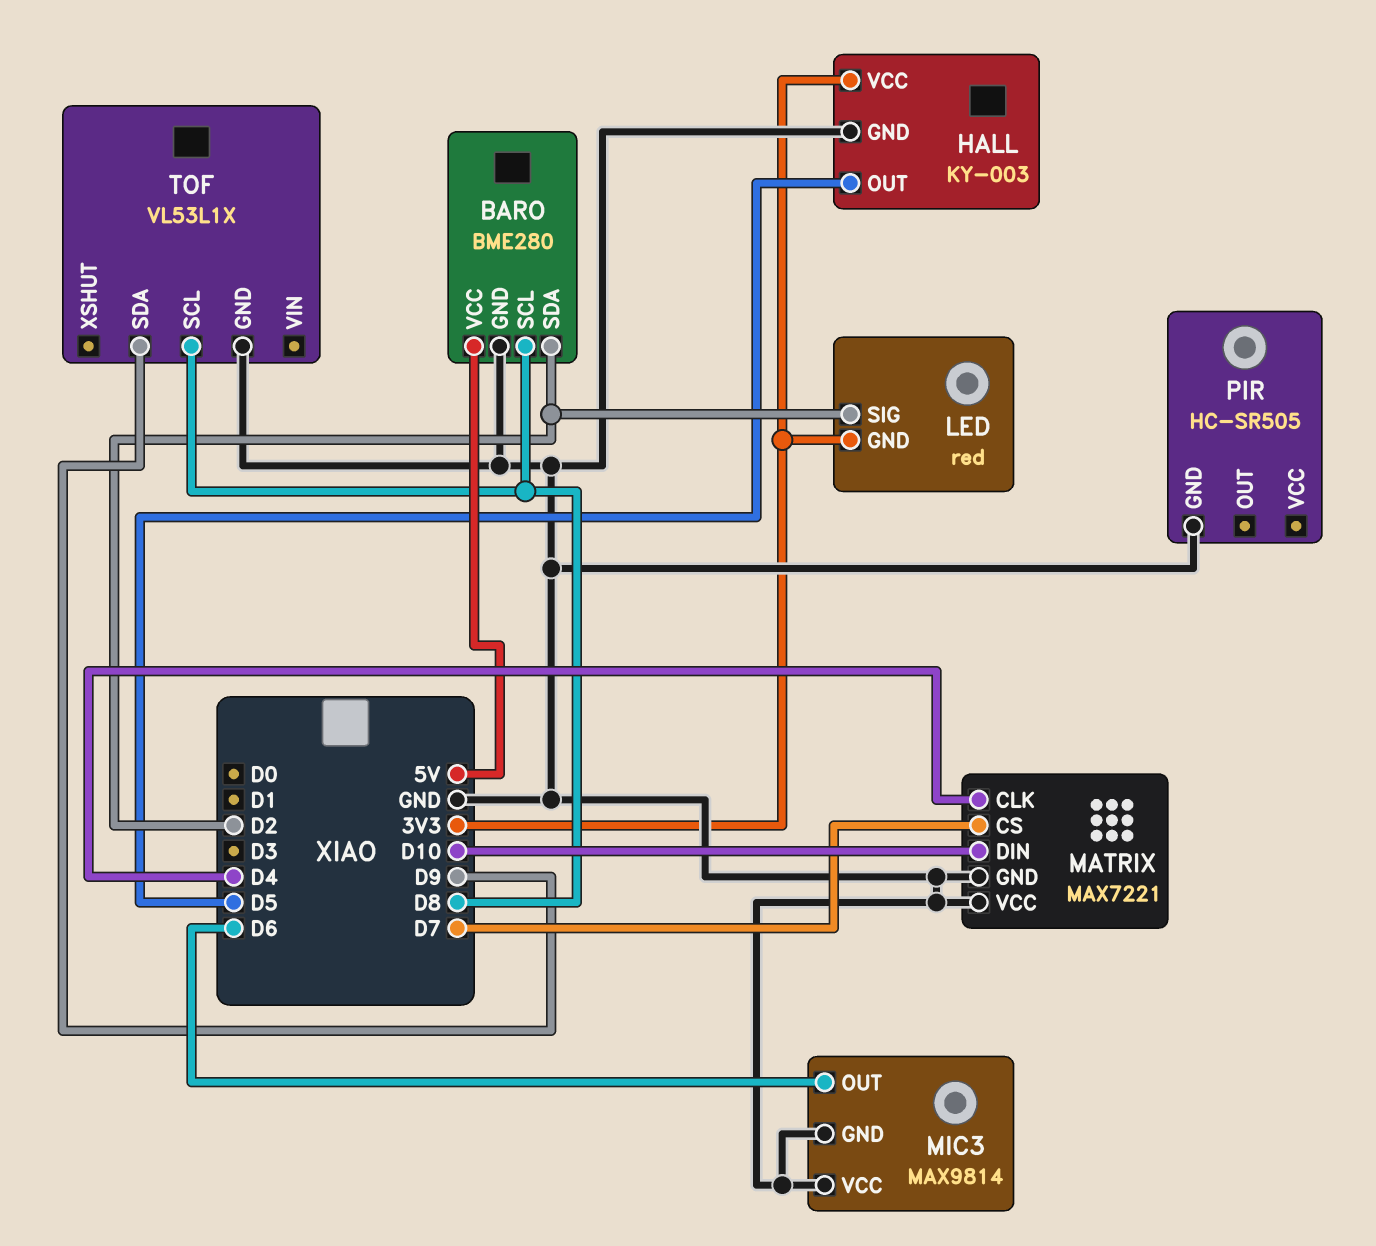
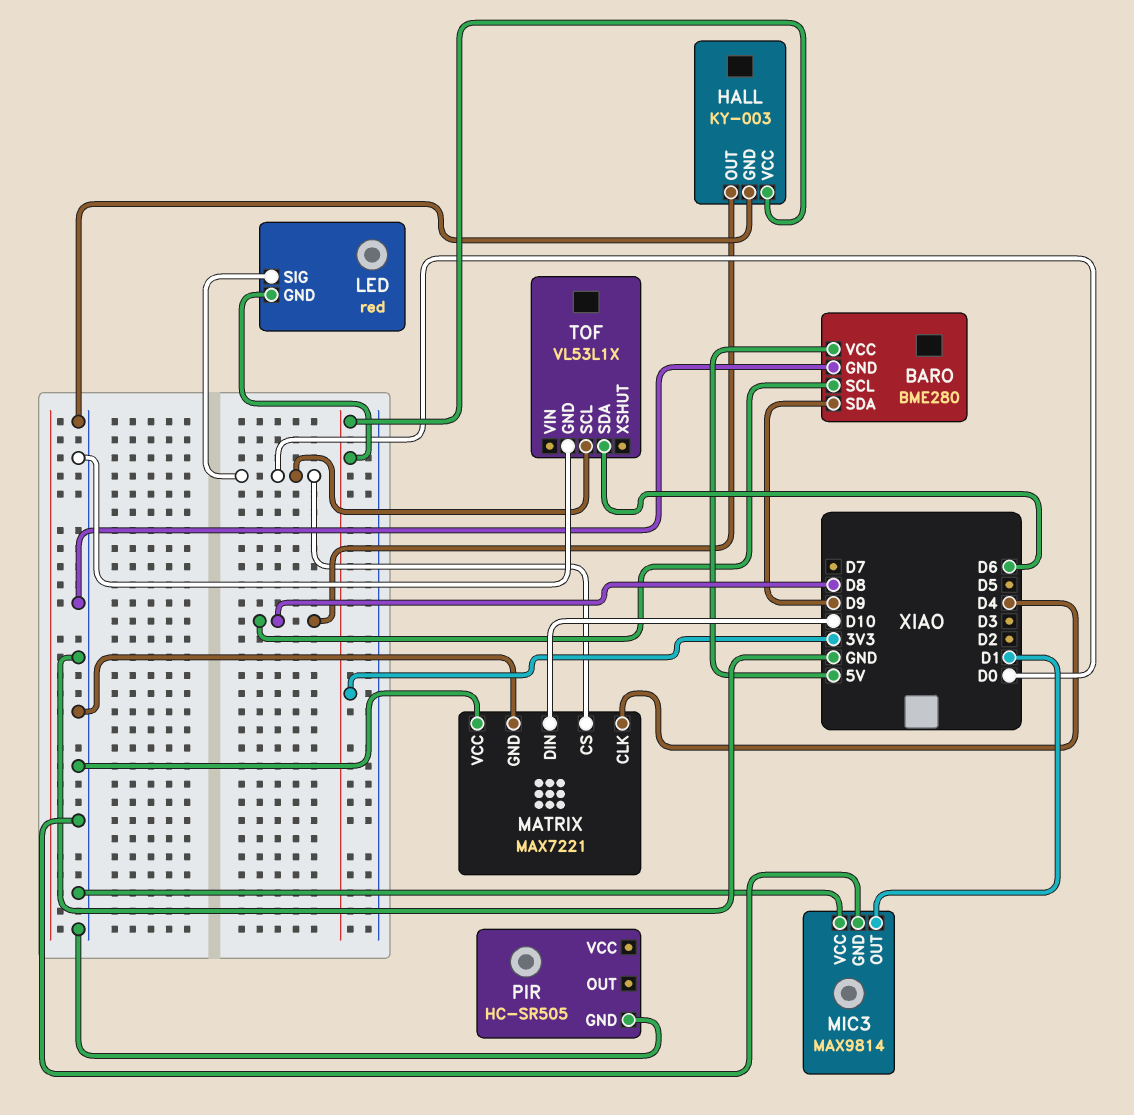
BARO pin SDA: D2 -> D9
HALL pin OUT: D5 -> D8
LED pin SIG: D2 -> D0
MATRIX pin CS: D7 -> D0
MIC3 pin OUT: D6 -> D1
TOF pin SCL: D8 -> D0
TOF pin SDA: D9 -> D6

